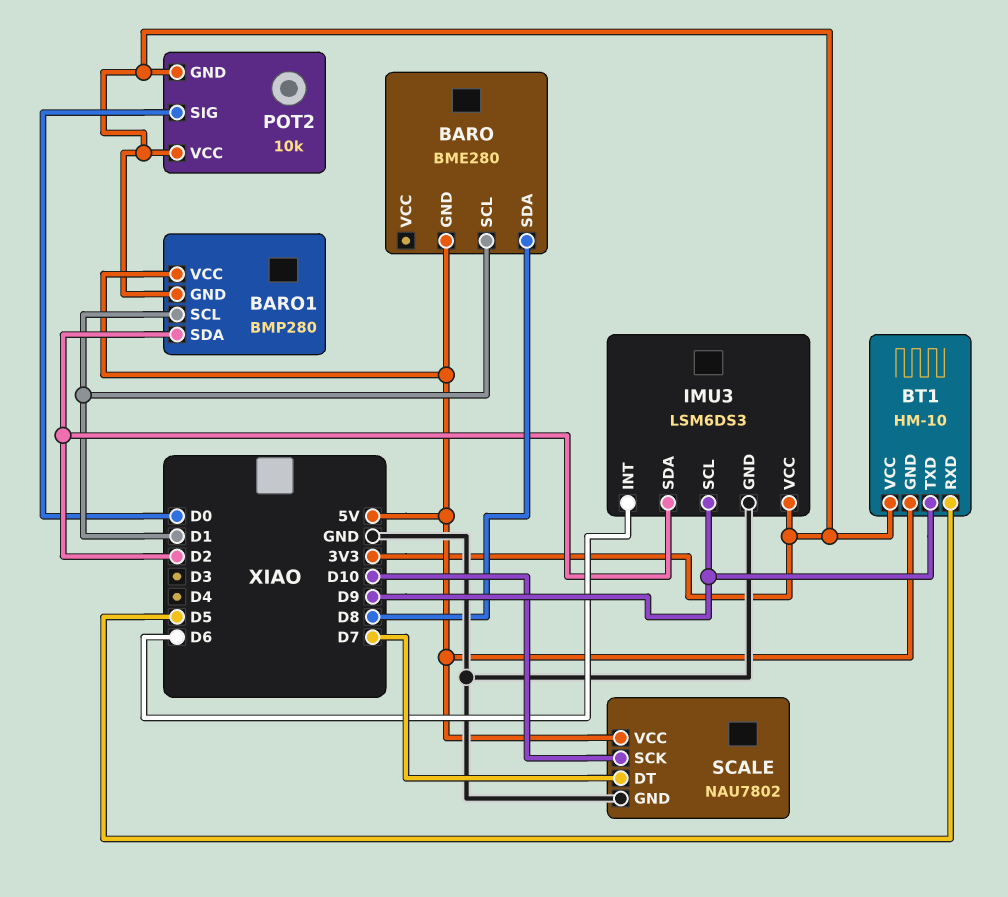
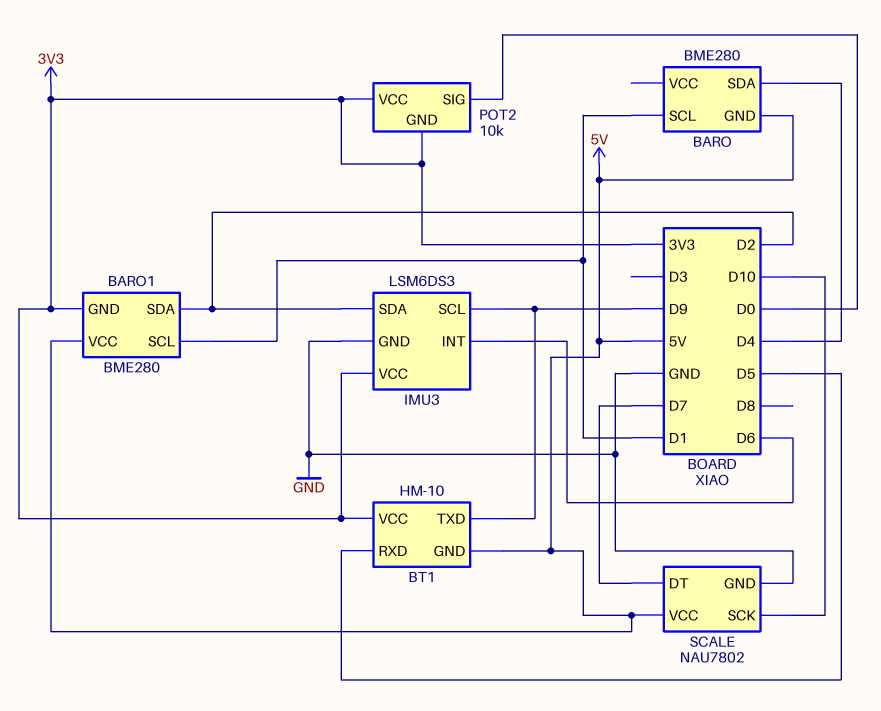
BARO pin SDA: D8 -> D4
BARO1: BMP280 -> BME280

